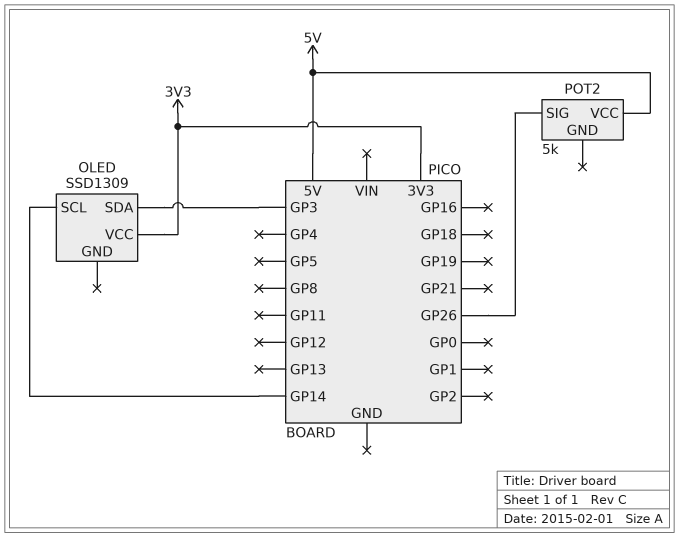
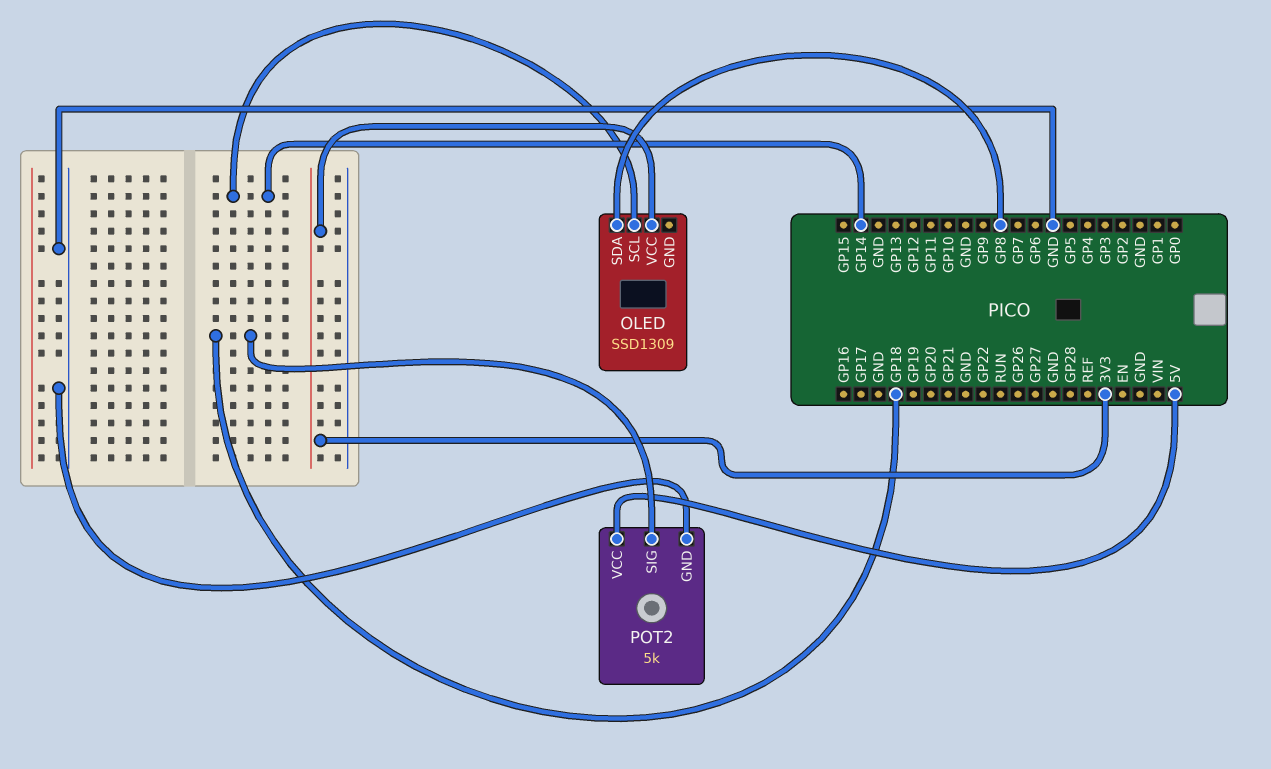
OLED pin SDA: GP3 -> GP8
POT2 pin GND: none -> GND
POT2 pin SIG: GP26 -> GP18

